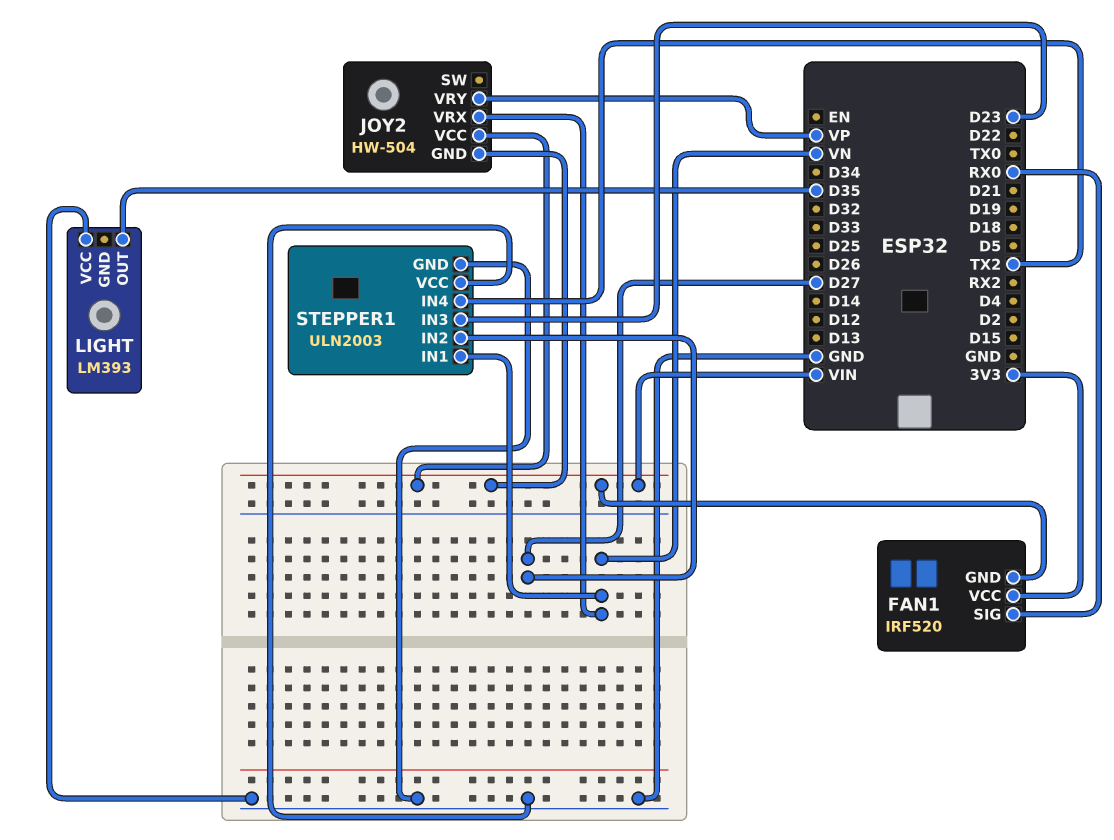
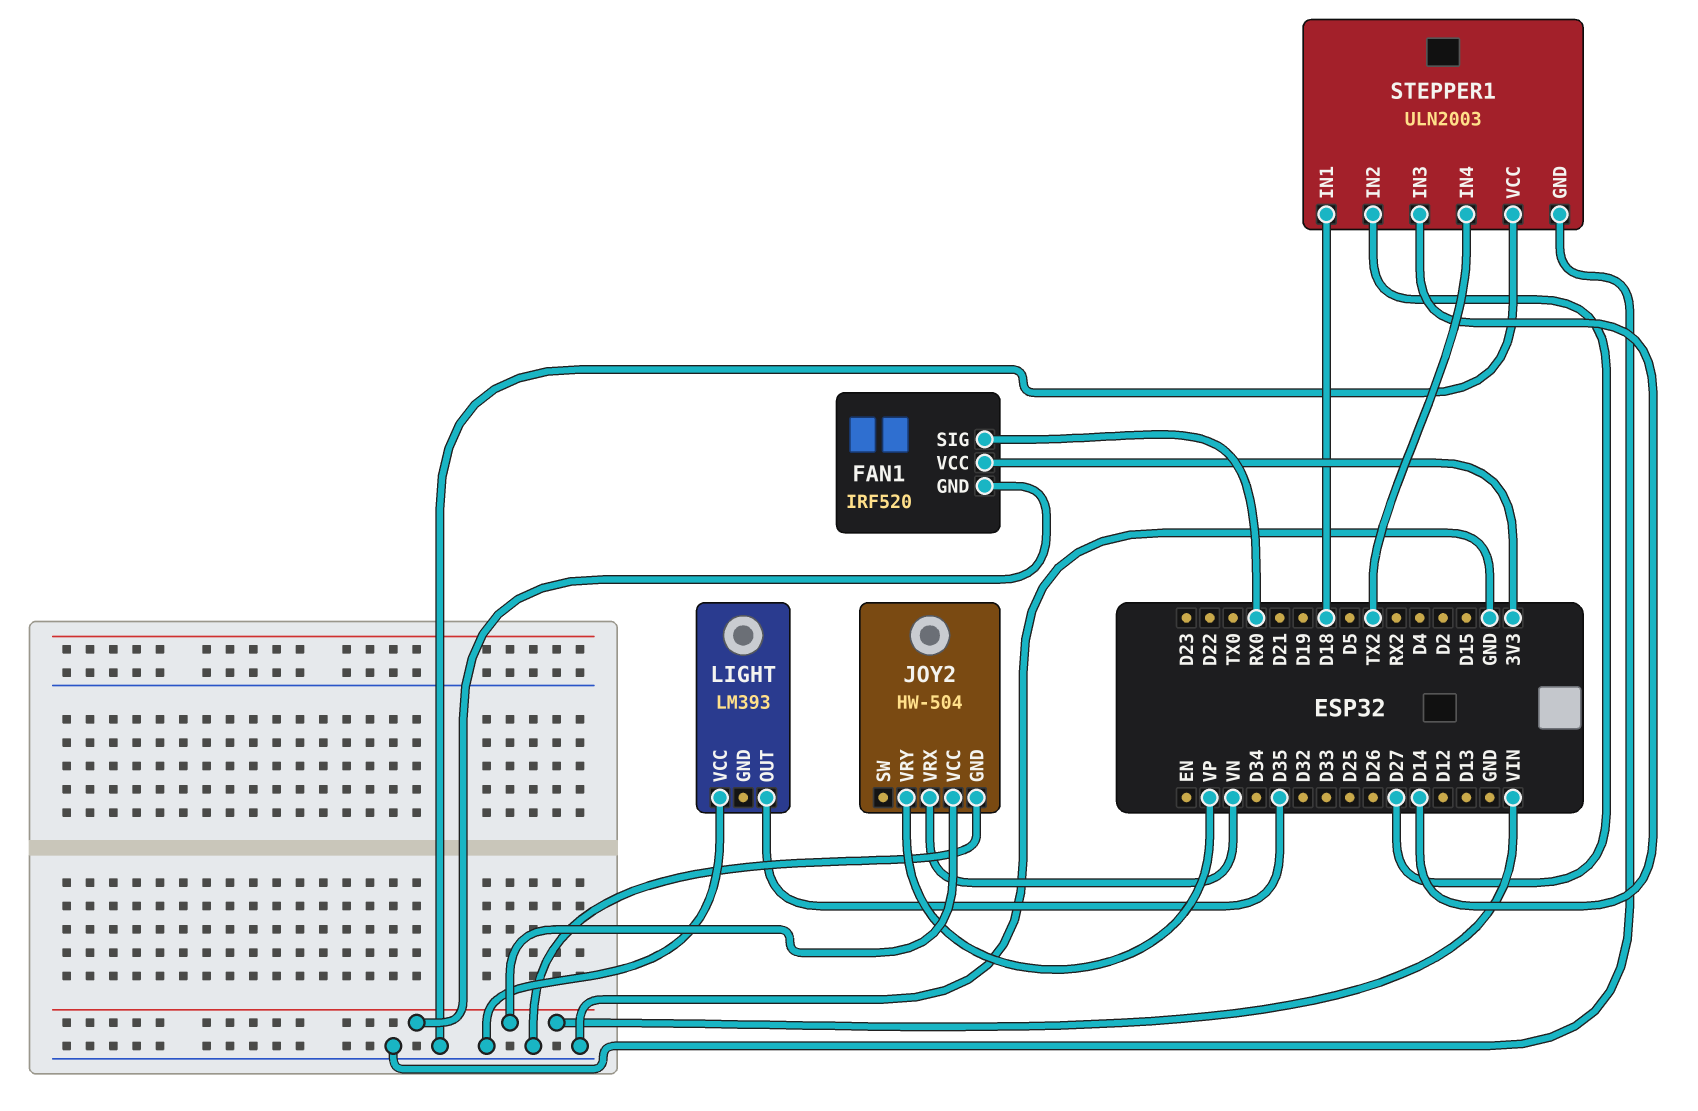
JOY2 pin GND: VIN -> GND
STEPPER1 pin IN1: VN -> D18
STEPPER1 pin IN3: D23 -> D14

